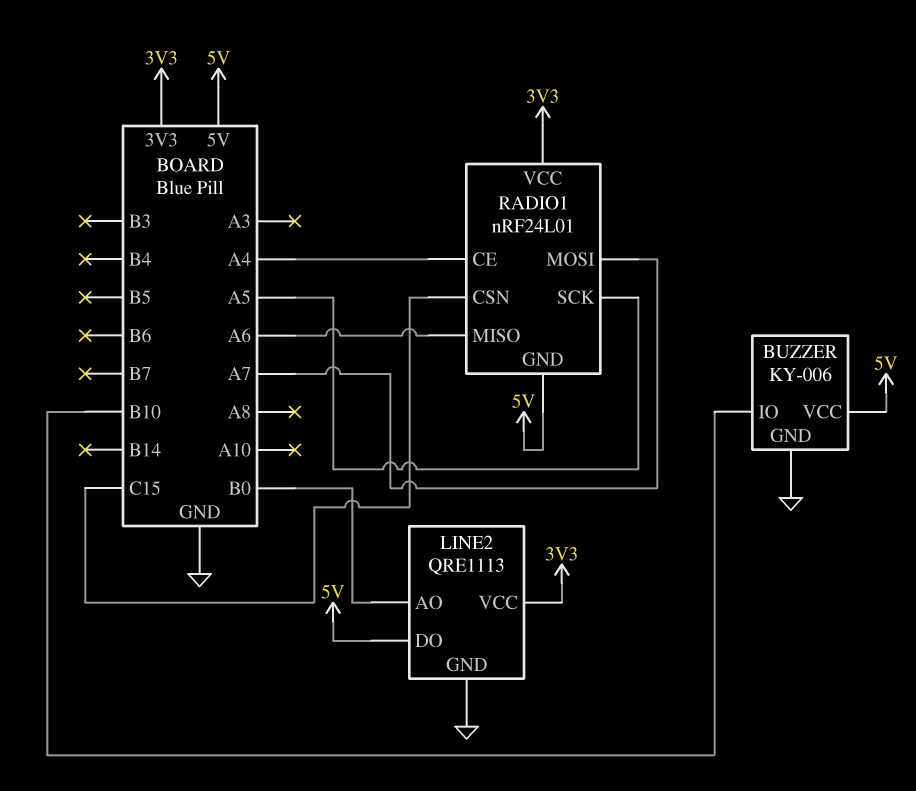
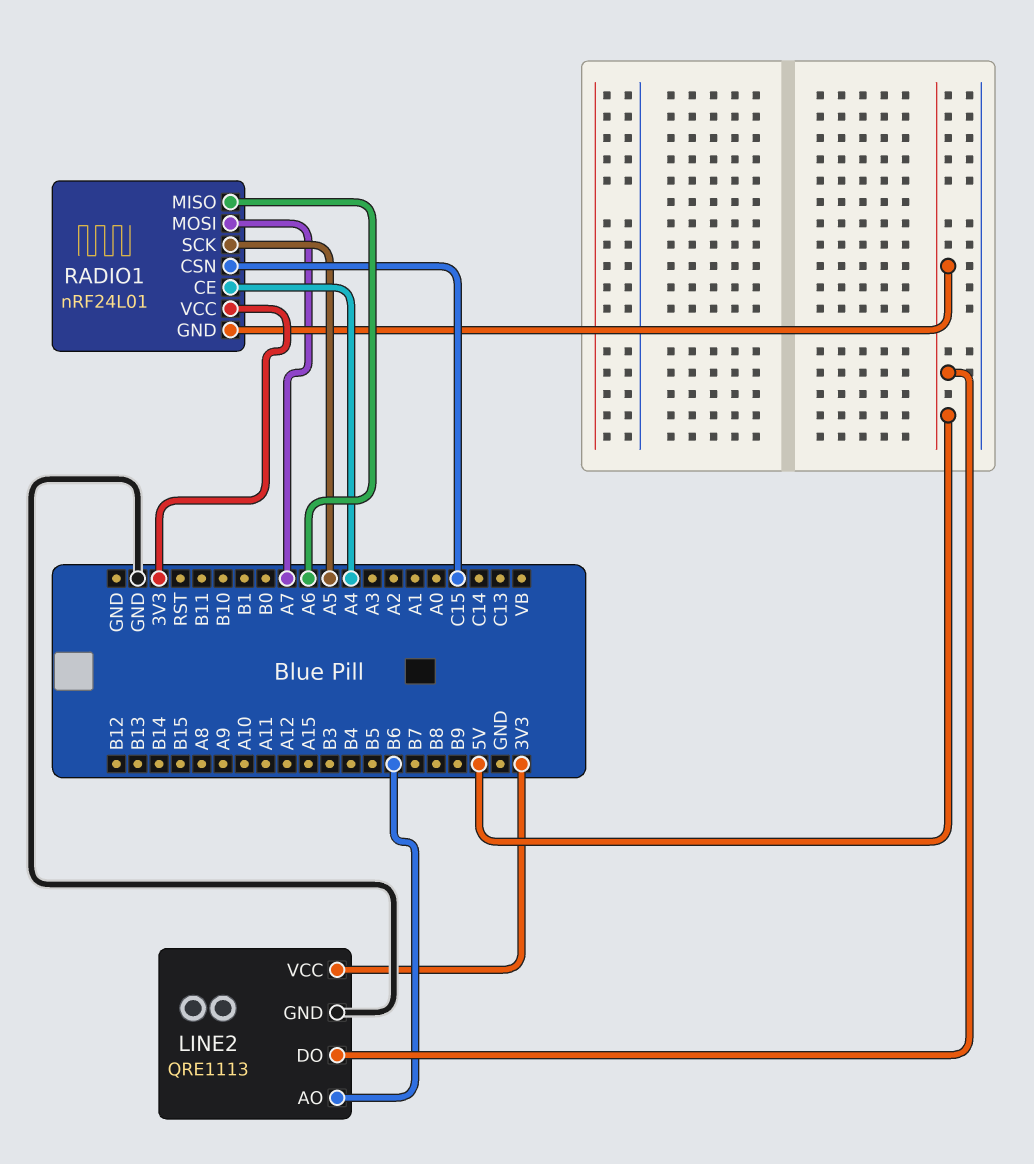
BUZZER: KY-006 -> none
BUZZER pin GND: GND -> none
BUZZER pin IO: B10 -> none
BUZZER pin VCC: 5V -> none
LINE2 pin AO: B0 -> B6

